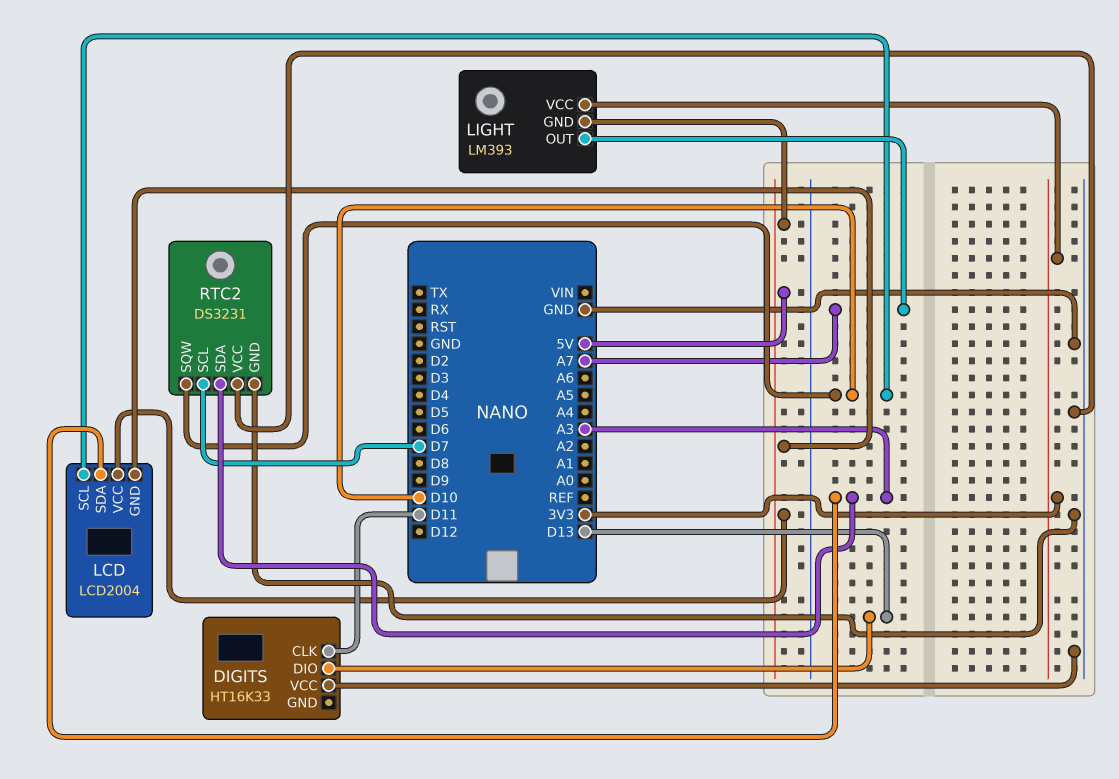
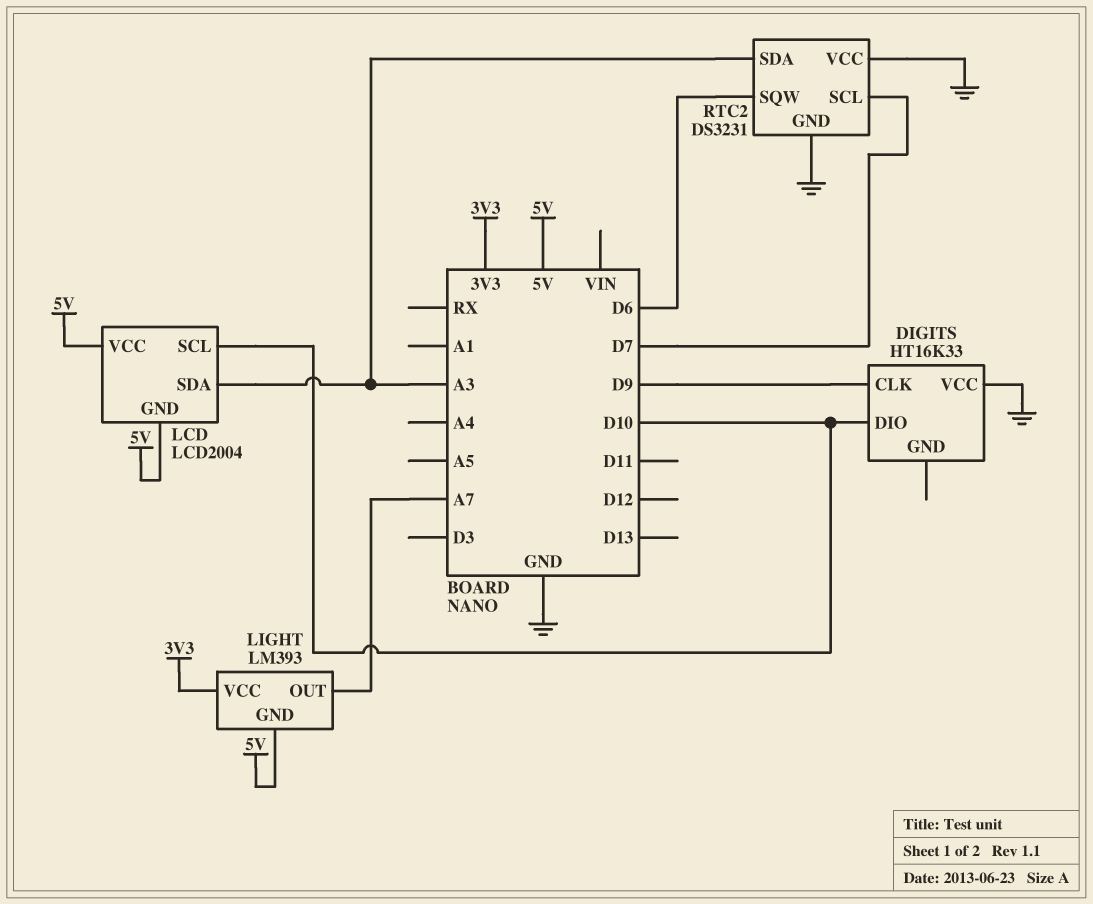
DIGITS pin CLK: D11 -> D9
DIGITS pin DIO: D13 -> D10
RTC2 pin SQW: D10 -> D6

